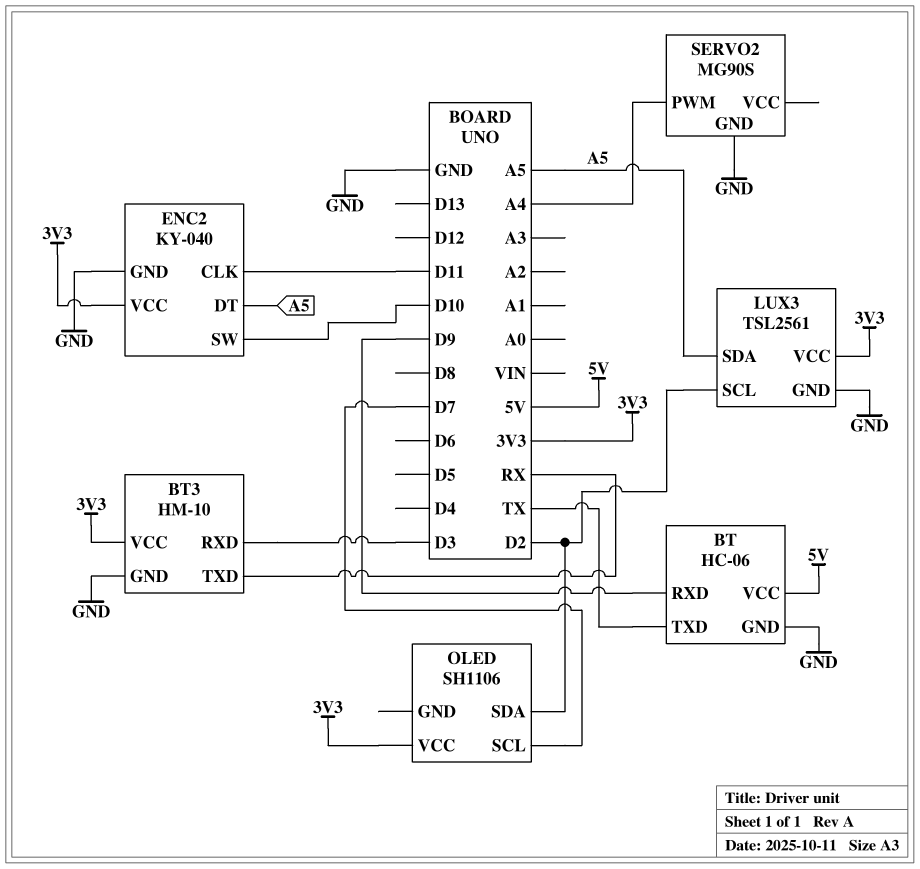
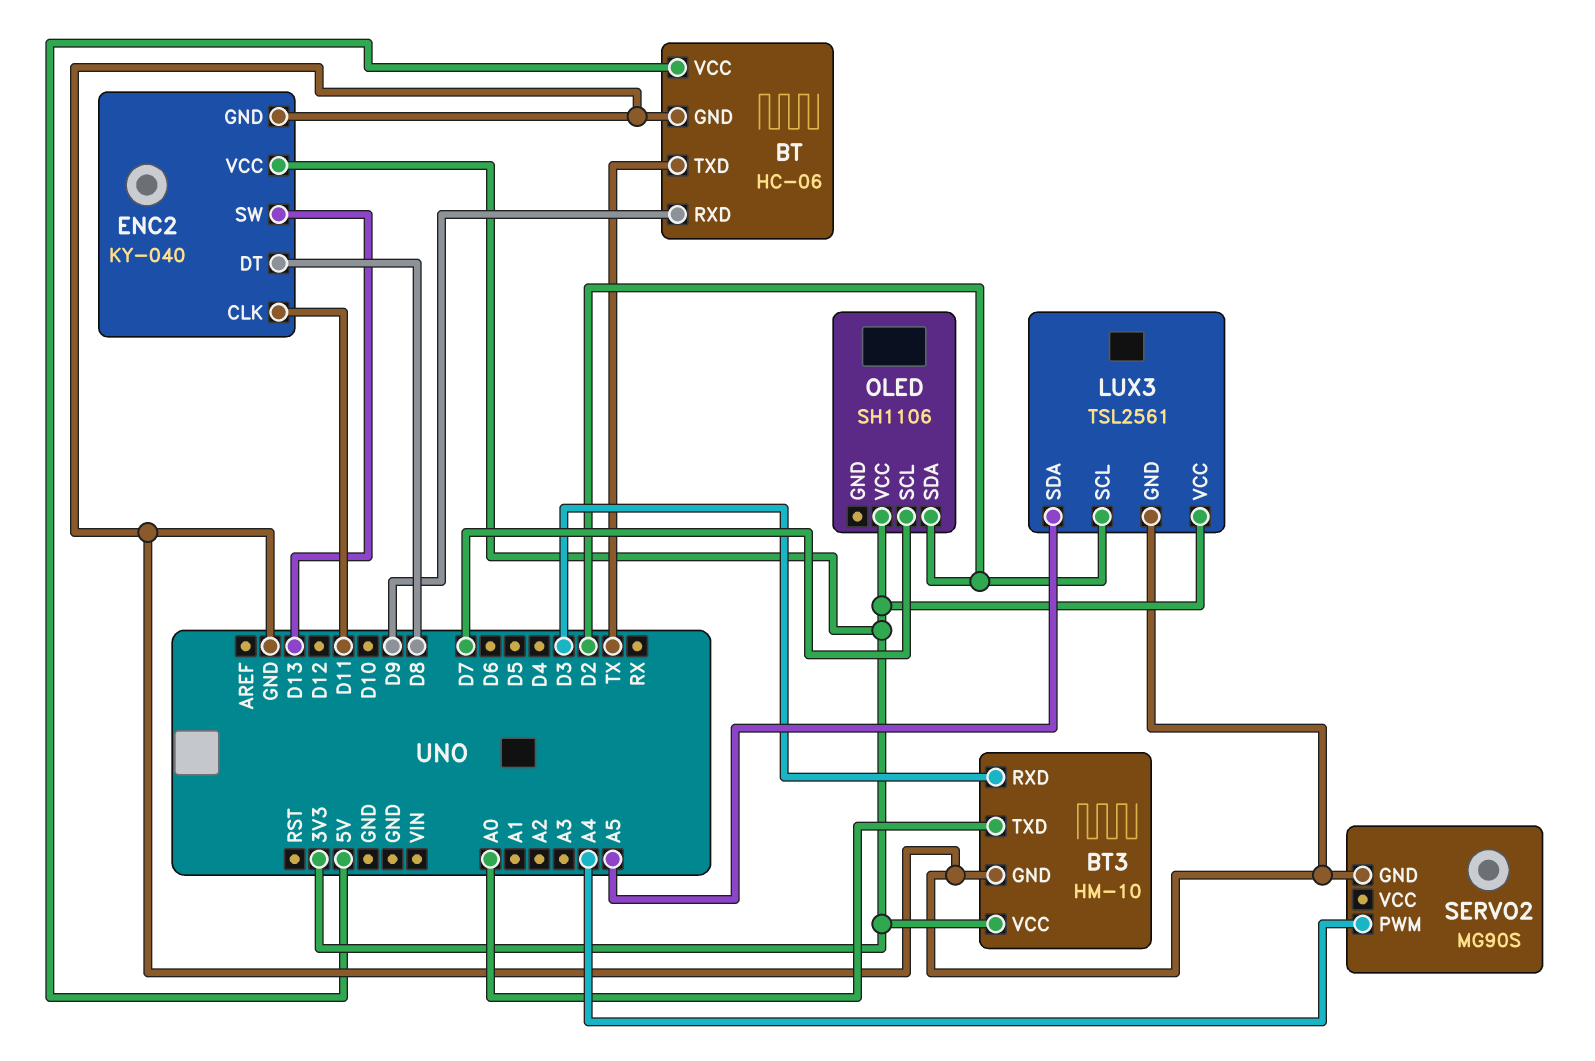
BT3 pin TXD: RX -> A0
ENC2 pin DT: A5 -> D8
ENC2 pin SW: D10 -> D13

